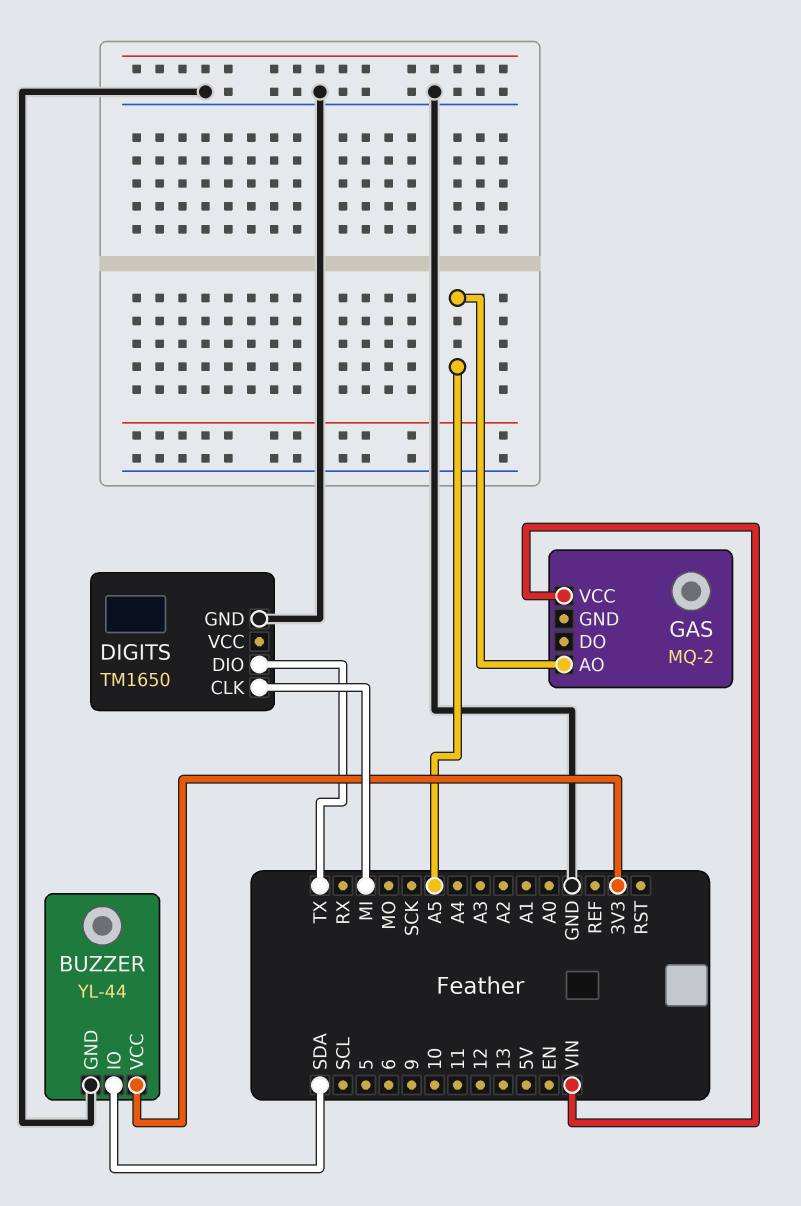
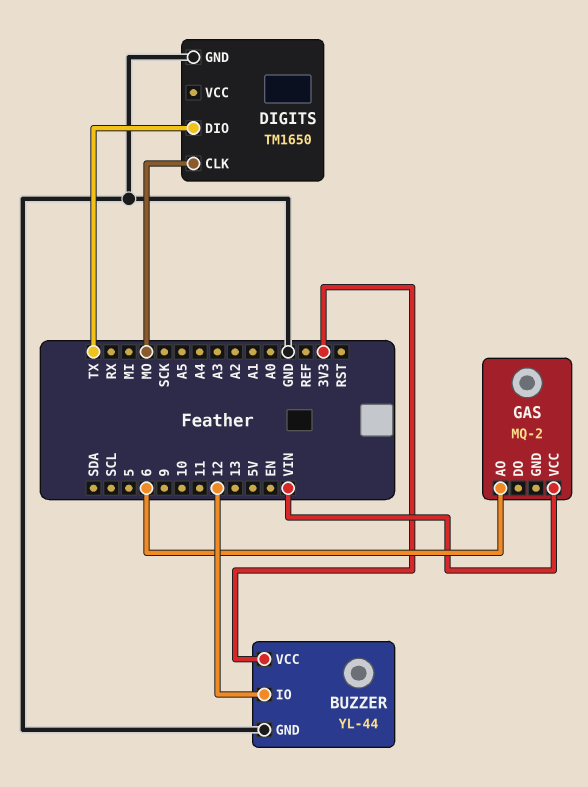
BUZZER pin IO: SDA -> 12
DIGITS pin CLK: MI -> MO
GAS pin AO: A5 -> 6

